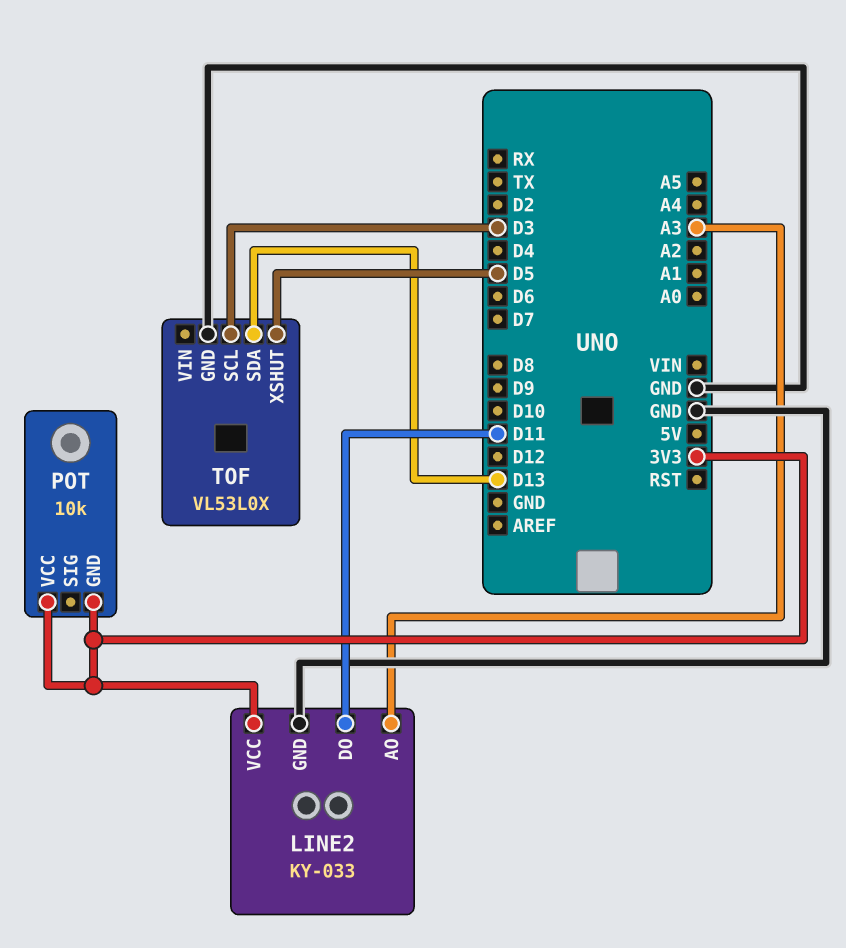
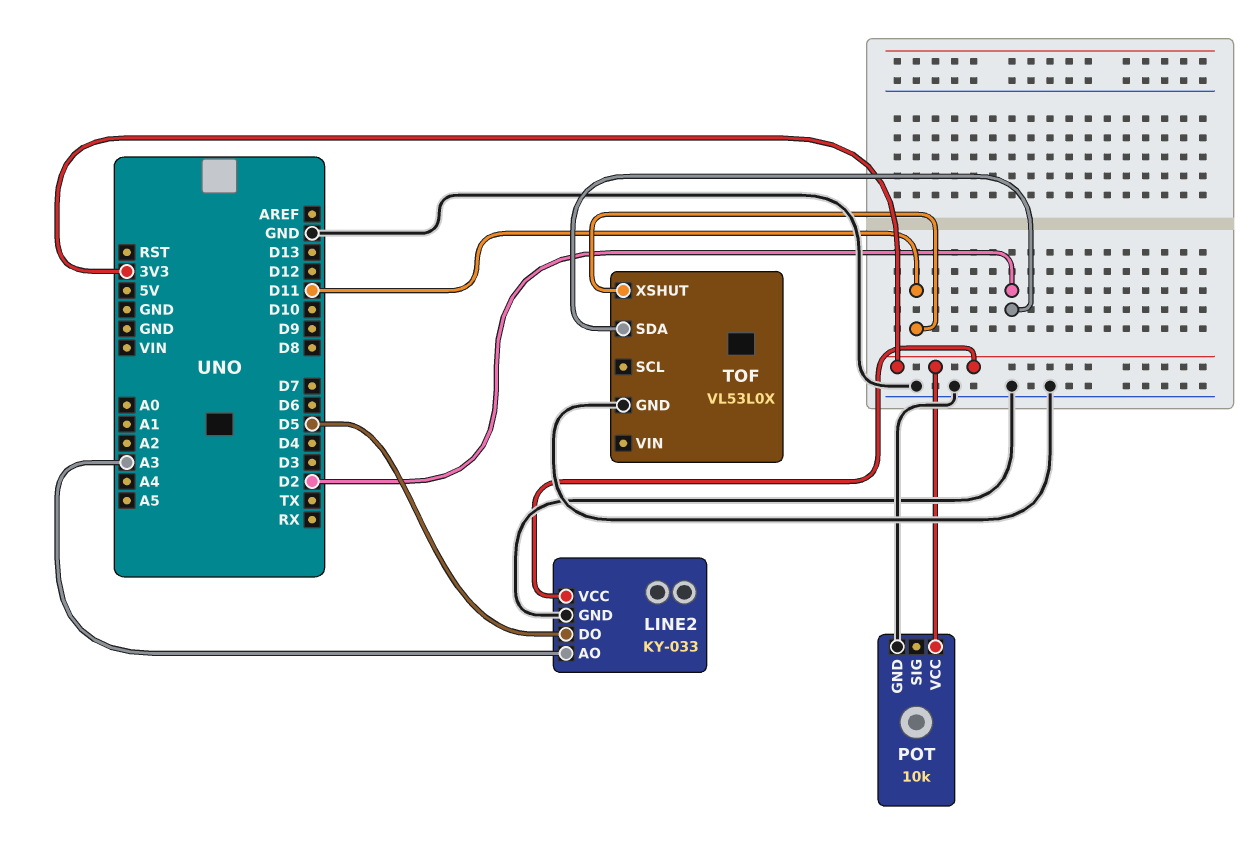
LINE2 pin DO: D11 -> D5
POT pin GND: 3V3 -> GND
TOF pin SCL: D3 -> none
TOF pin SDA: D13 -> D2
TOF pin XSHUT: D5 -> D11

